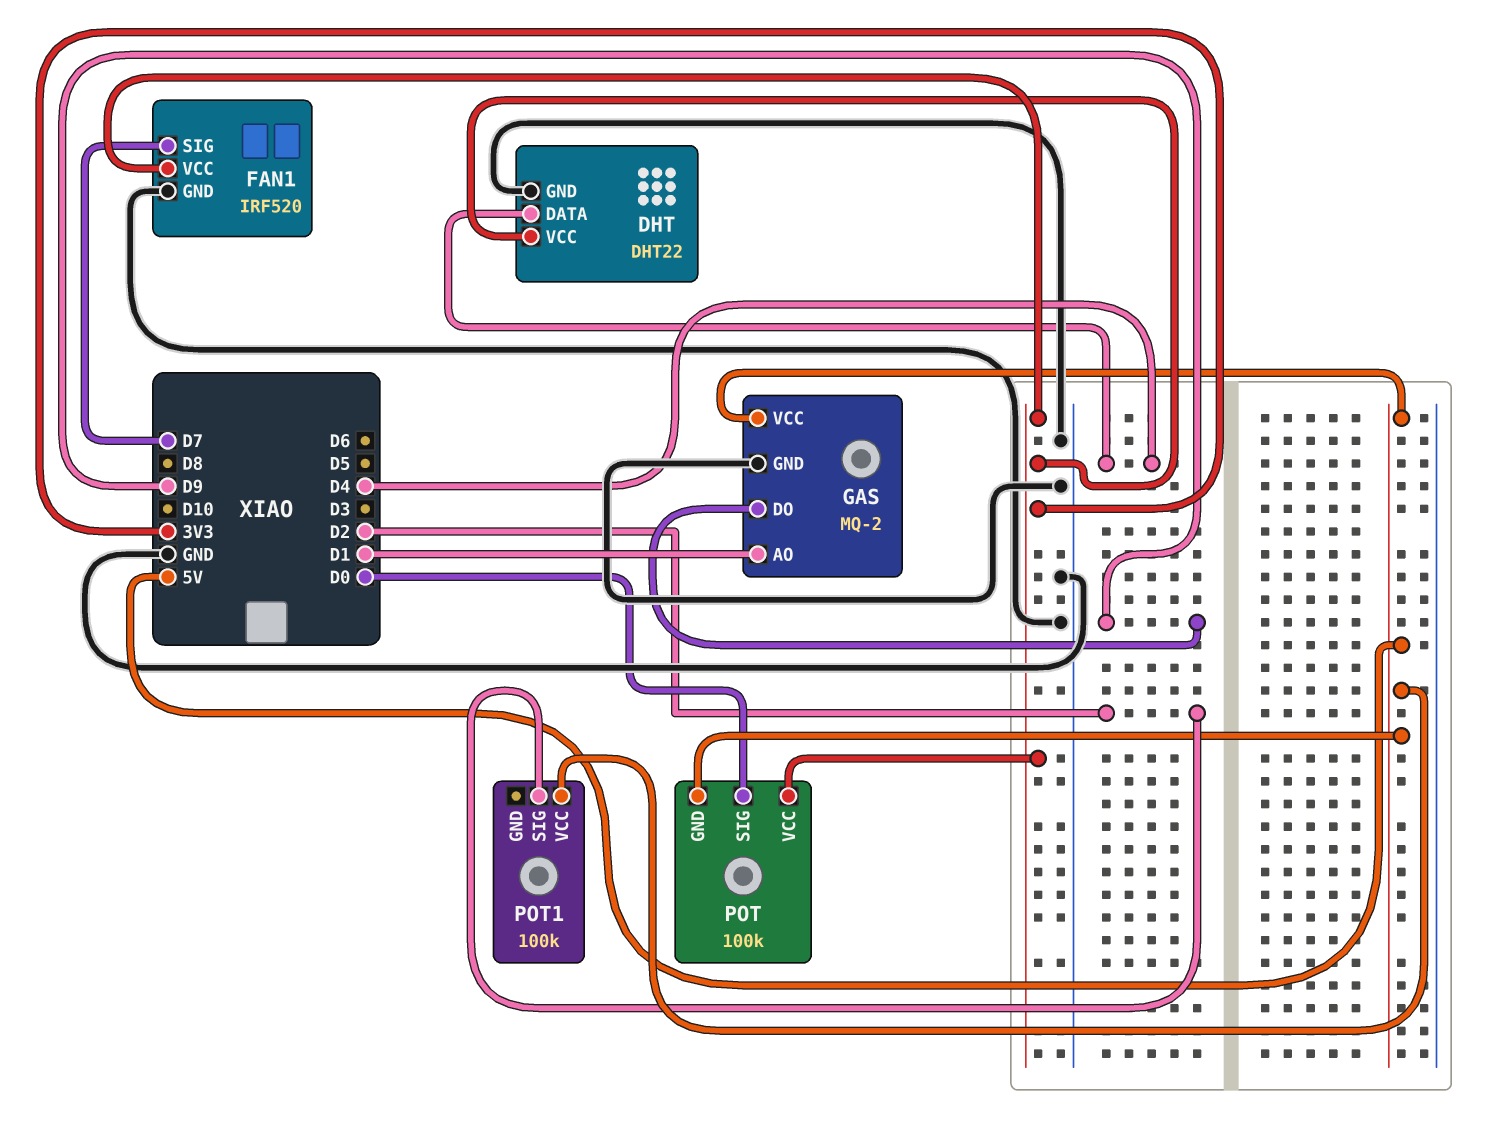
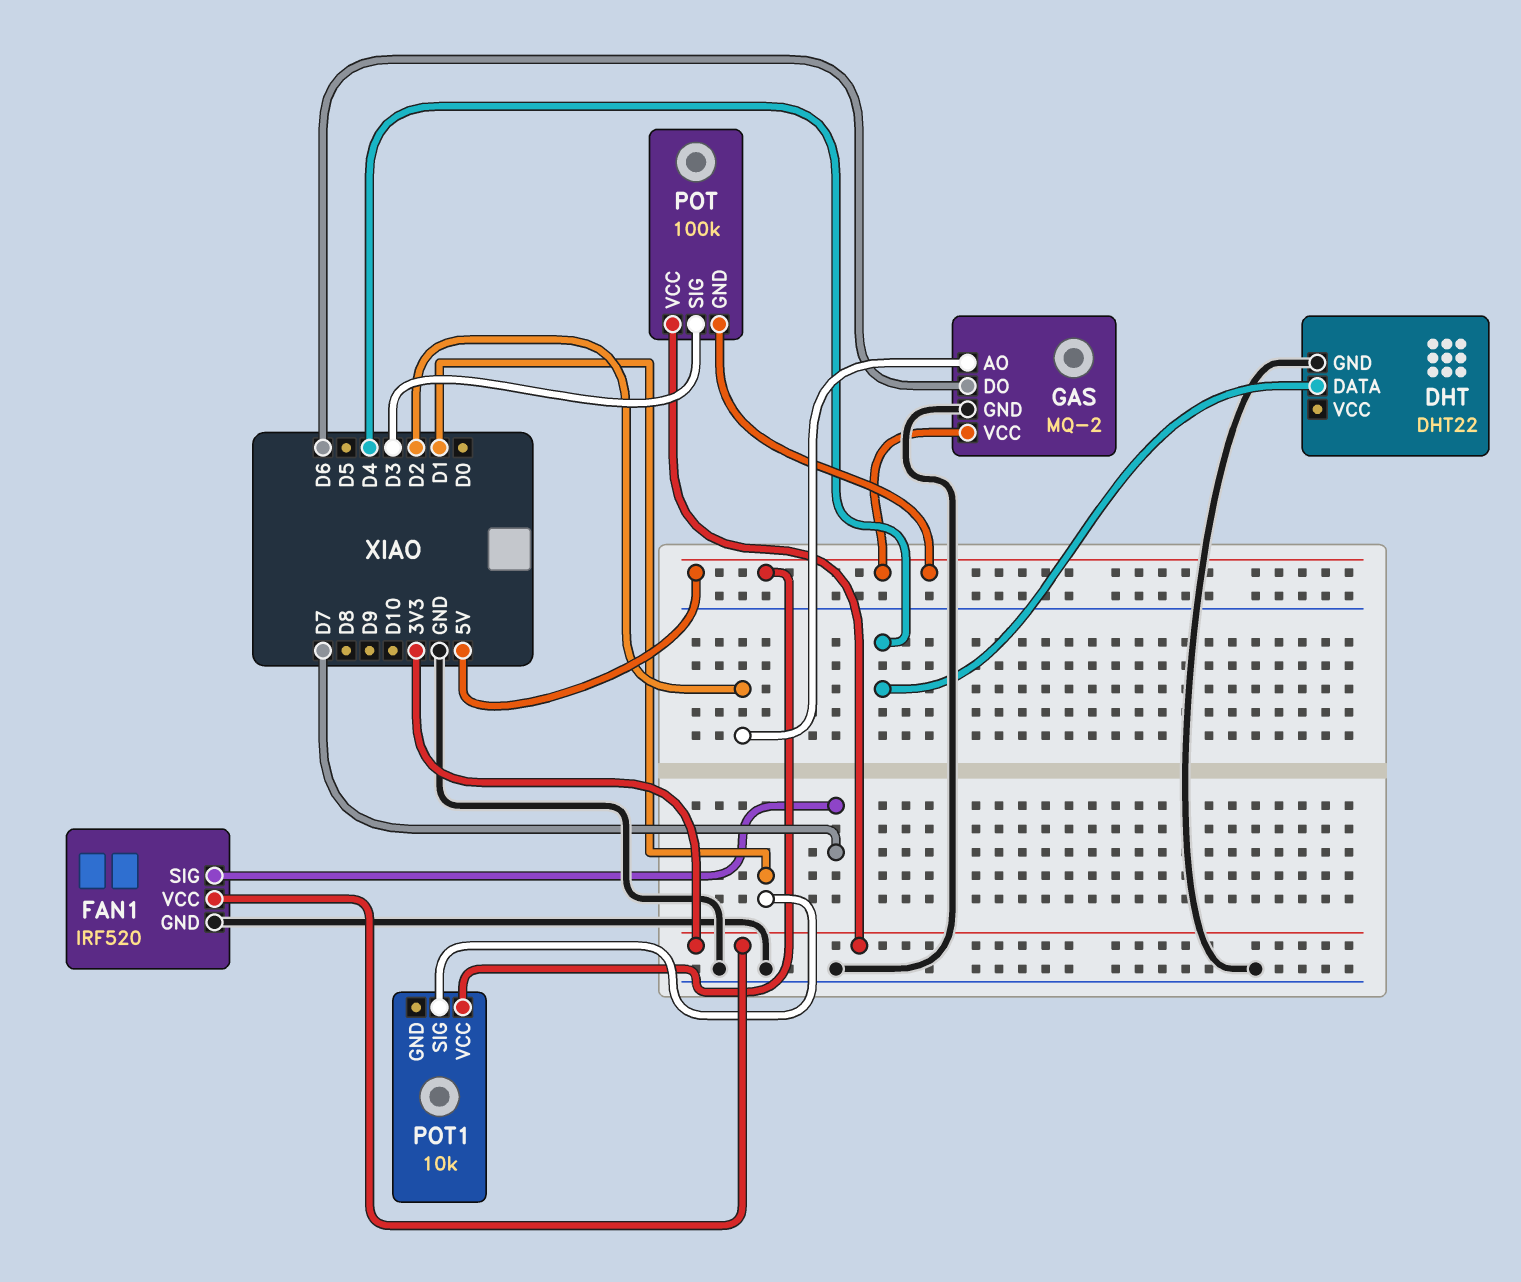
DHT pin VCC: 3V3 -> none
GAS pin AO: D1 -> D2
GAS pin DO: D9 -> D6
POT pin SIG: D0 -> D3
POT1: 100k -> 10k
POT1 pin SIG: D2 -> D1

